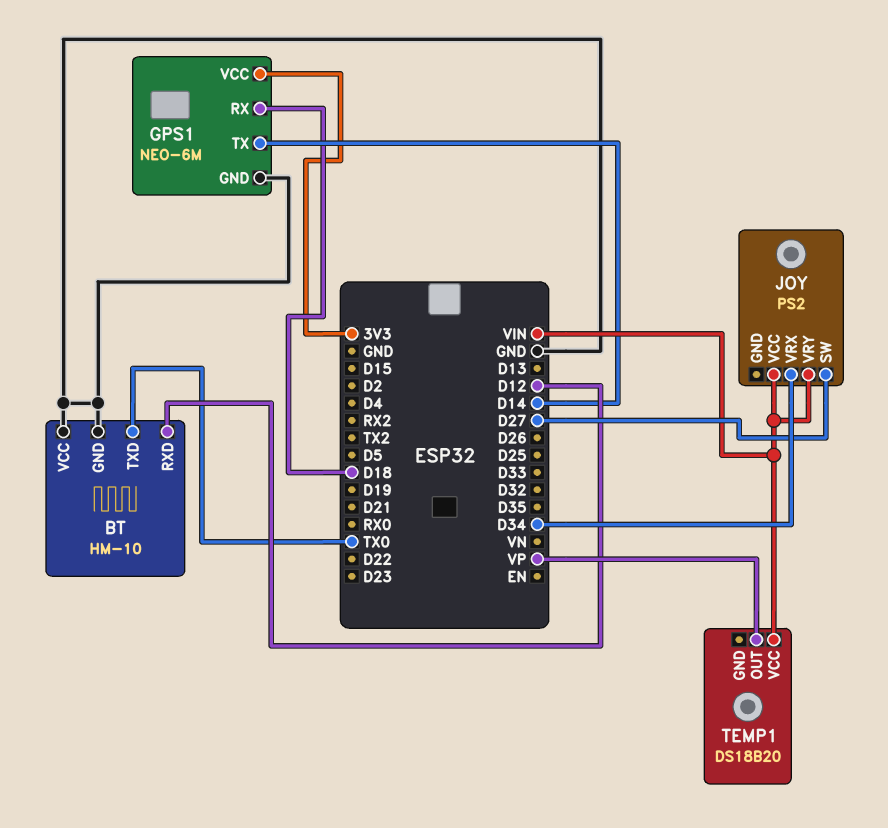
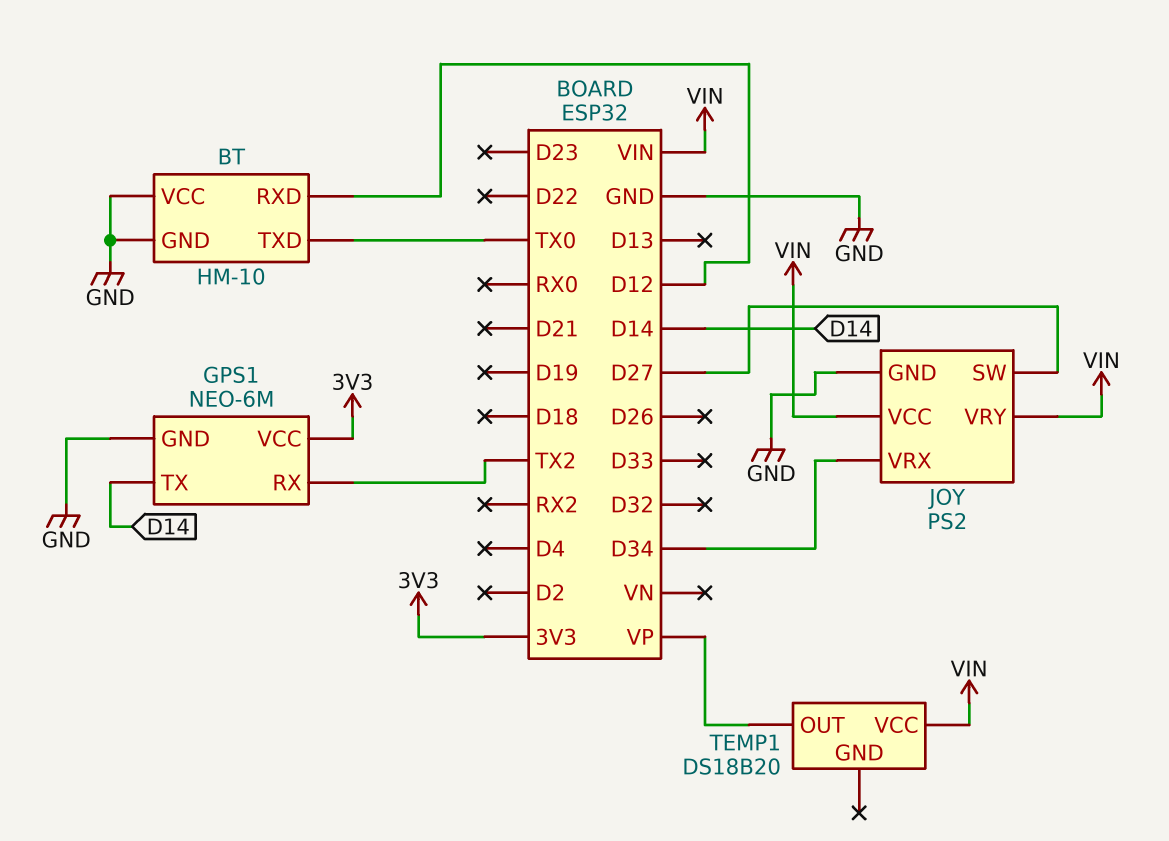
GPS1 pin RX: D18 -> TX2
JOY pin GND: none -> GND

